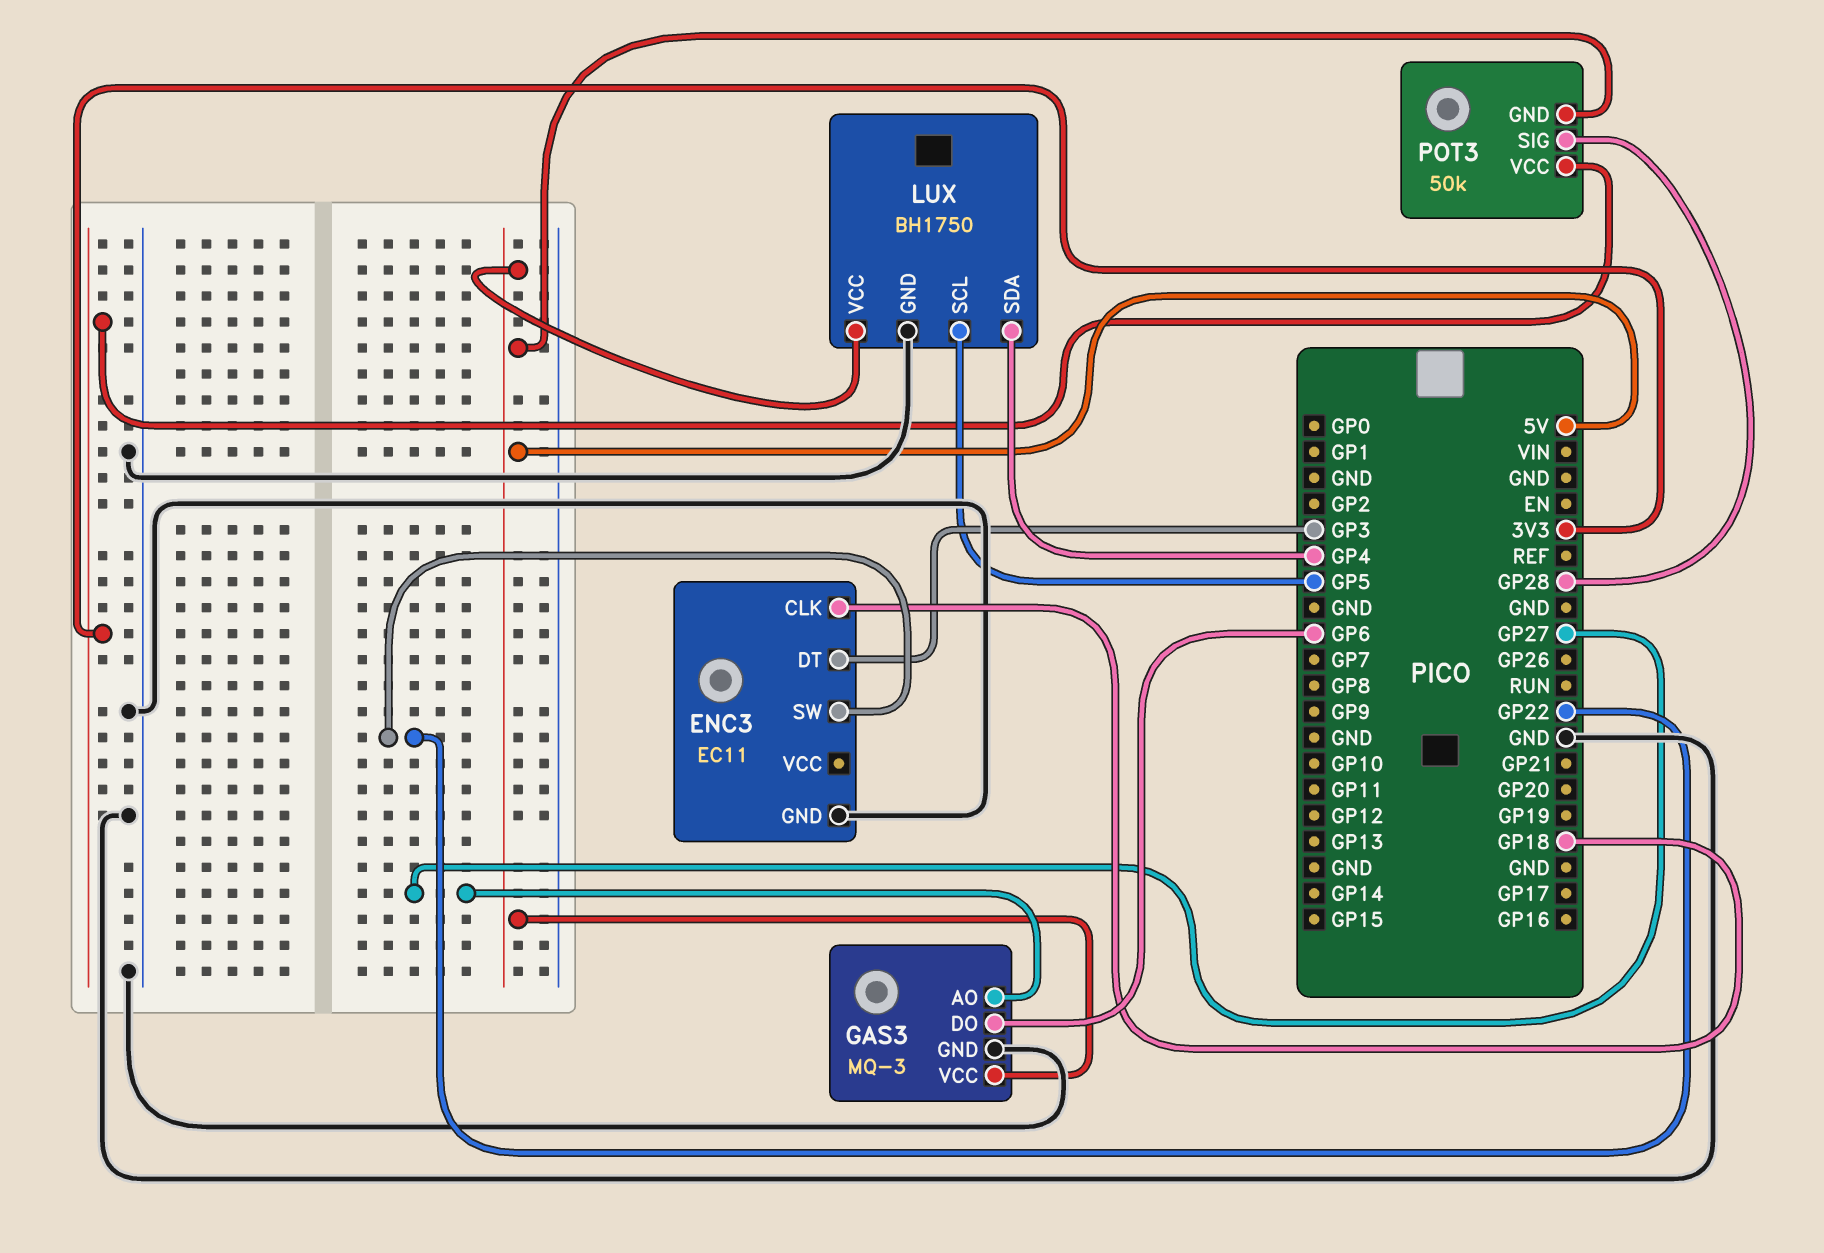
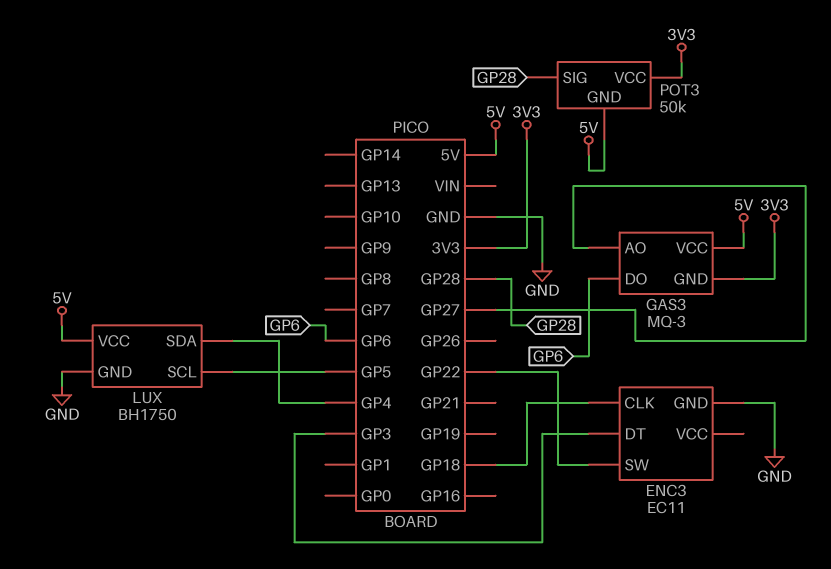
GAS3 pin GND: GND -> 3V3

